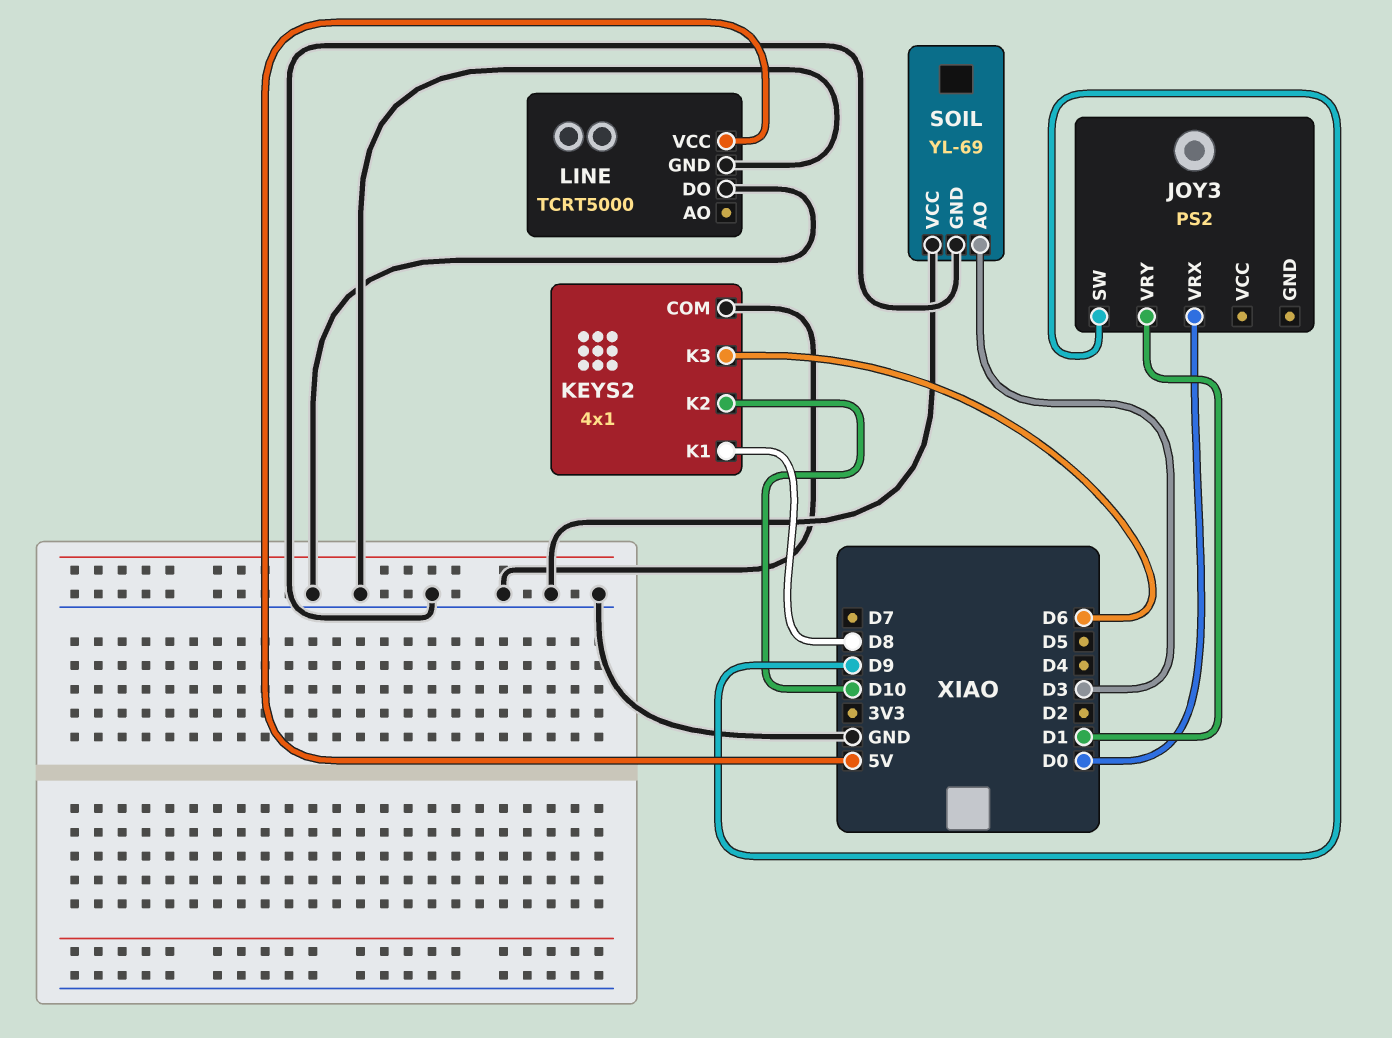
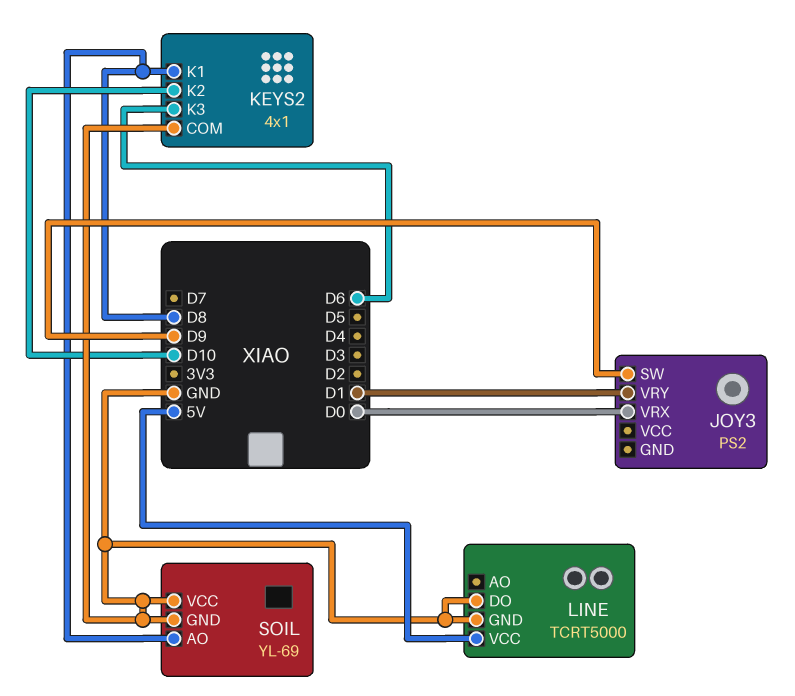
SOIL pin AO: D3 -> D8

